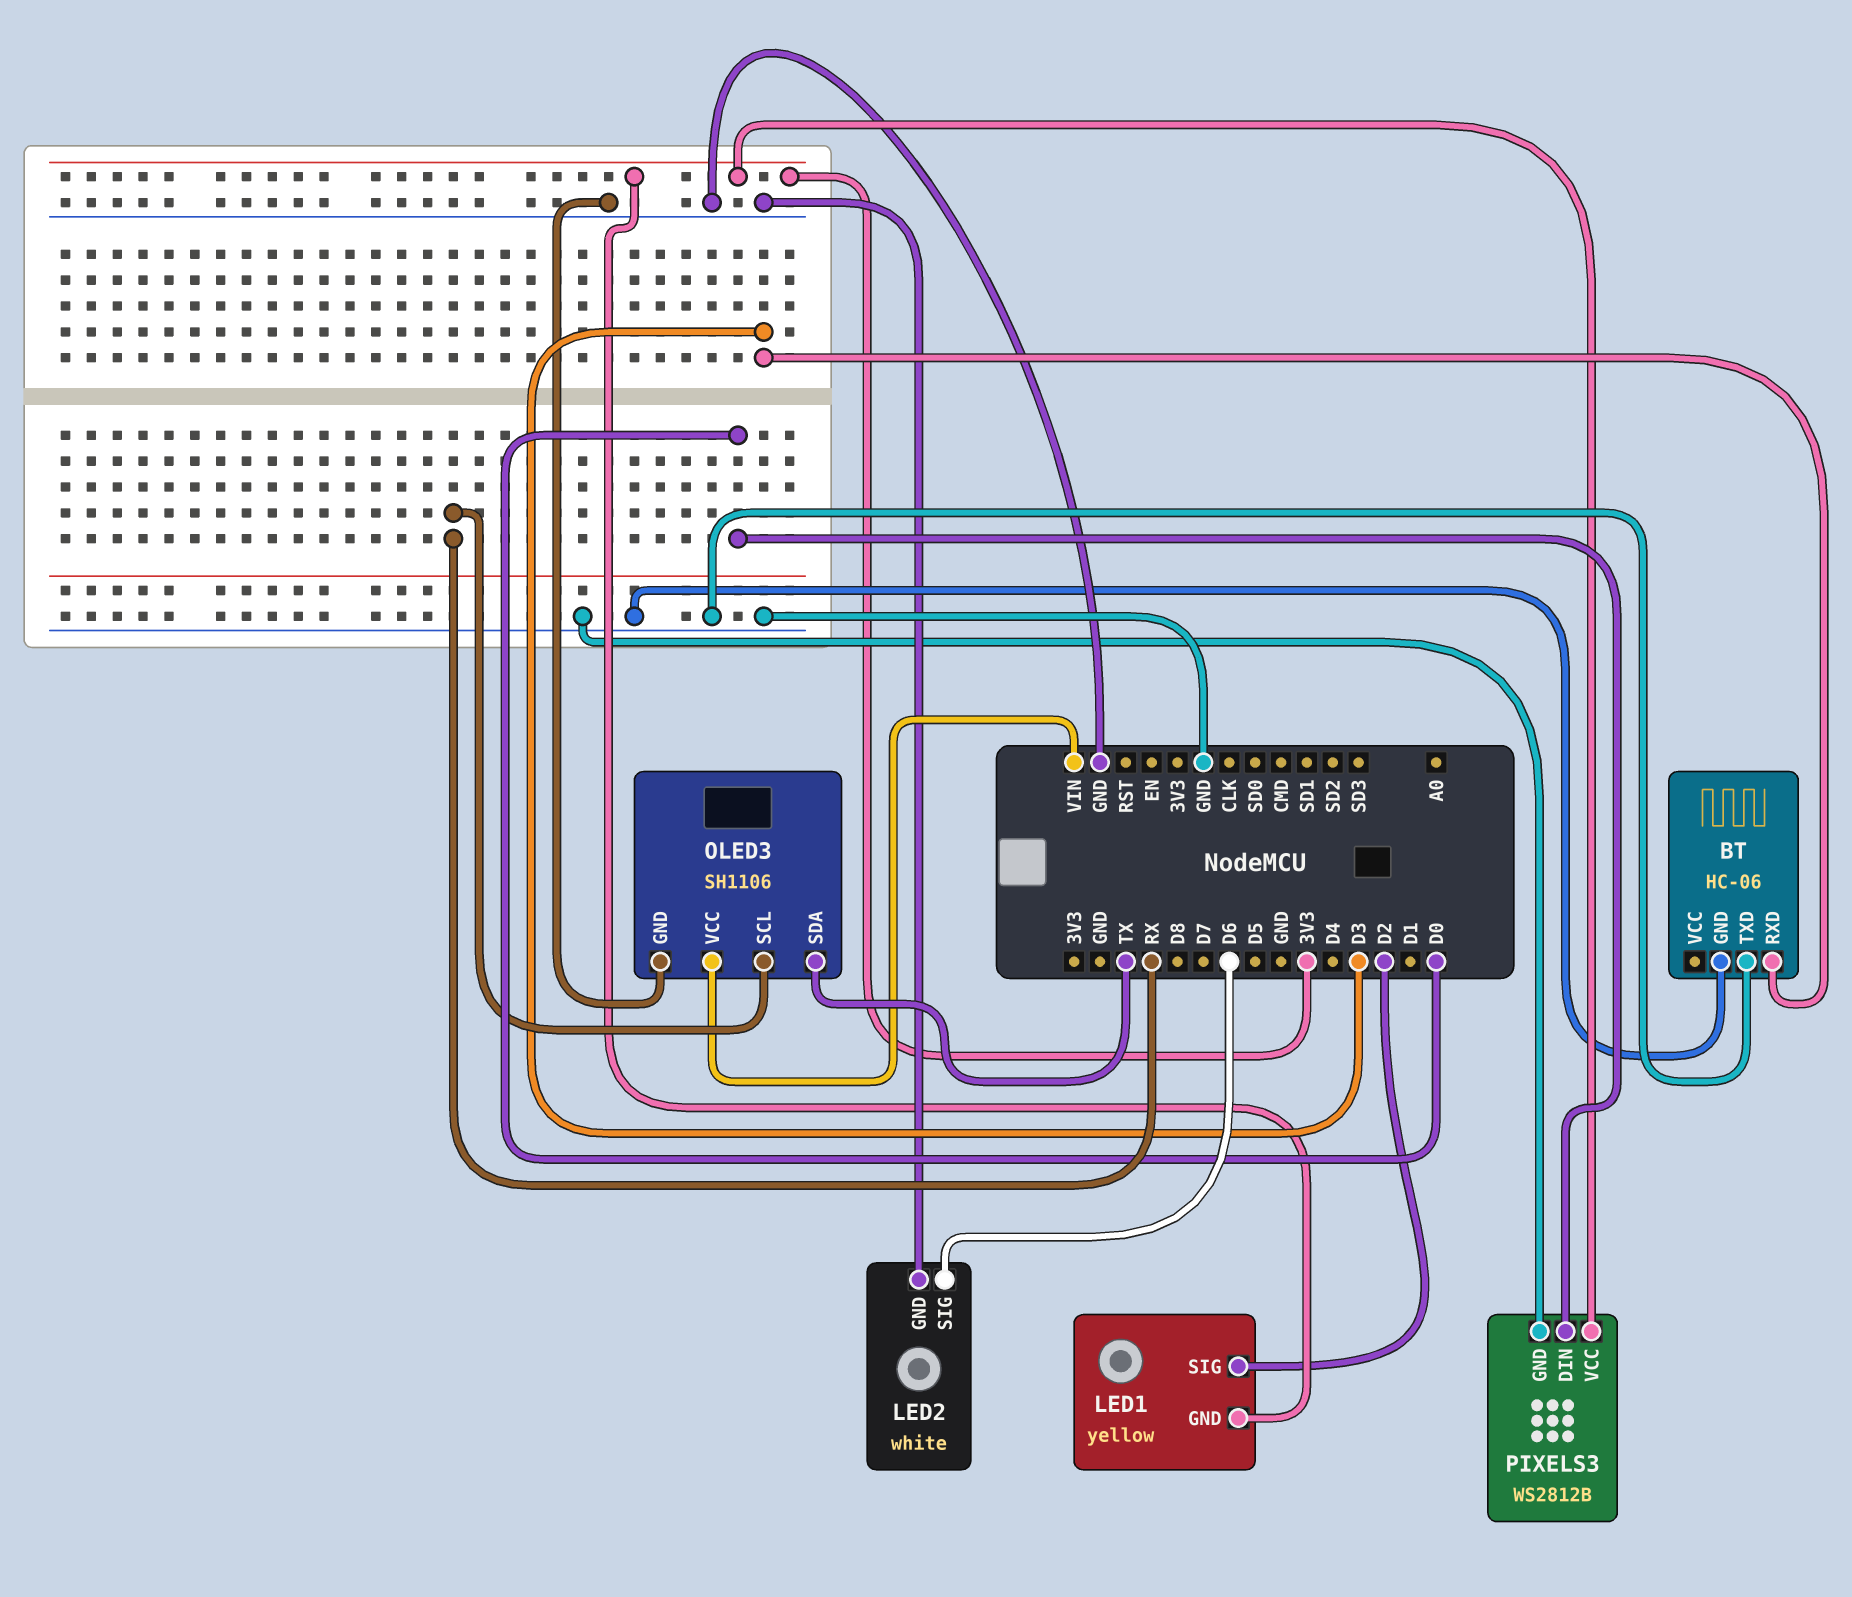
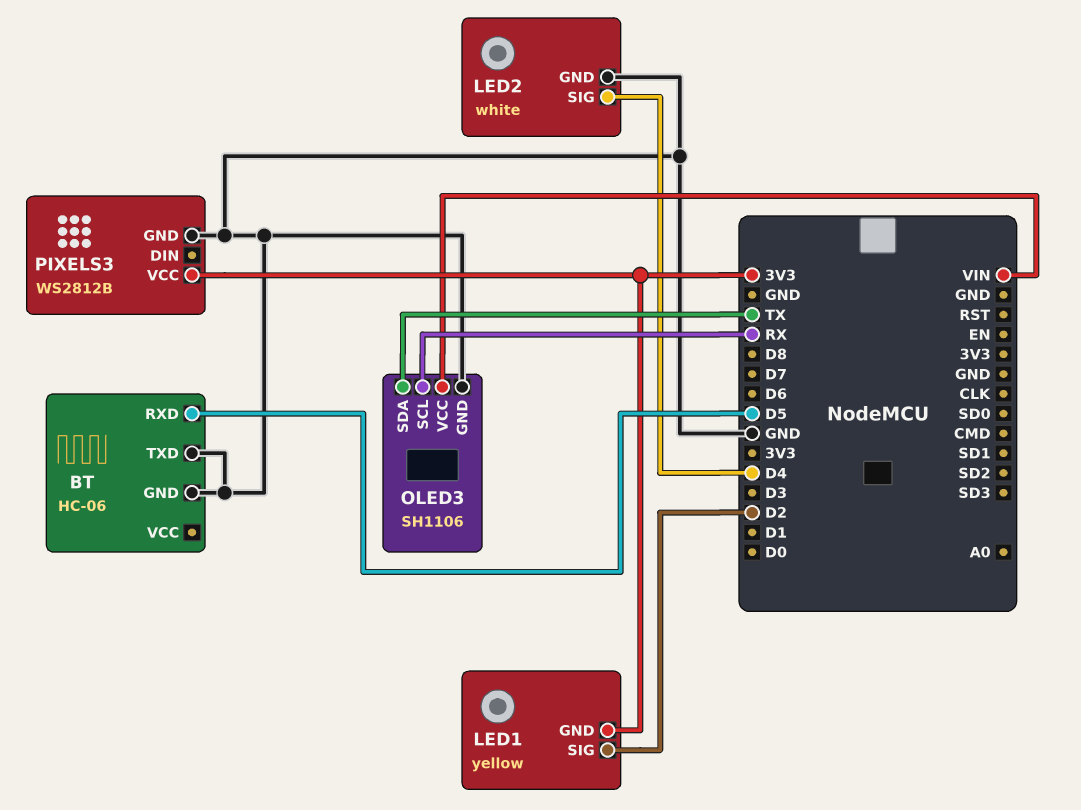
BT pin RXD: D3 -> D5
LED2 pin SIG: D6 -> D4
PIXELS3 pin DIN: D0 -> none

